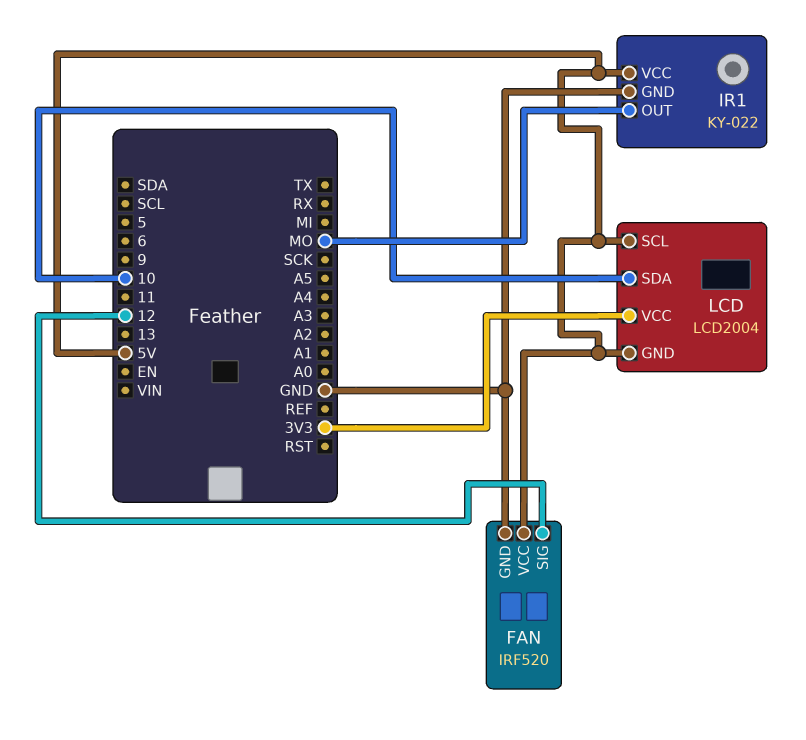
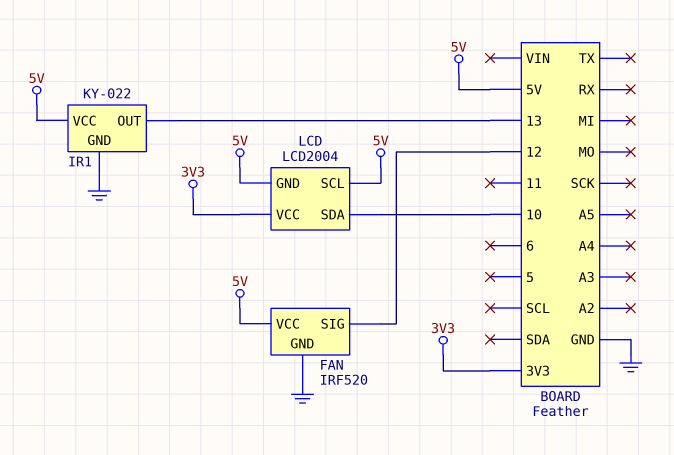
IR1 pin OUT: MO -> 13

